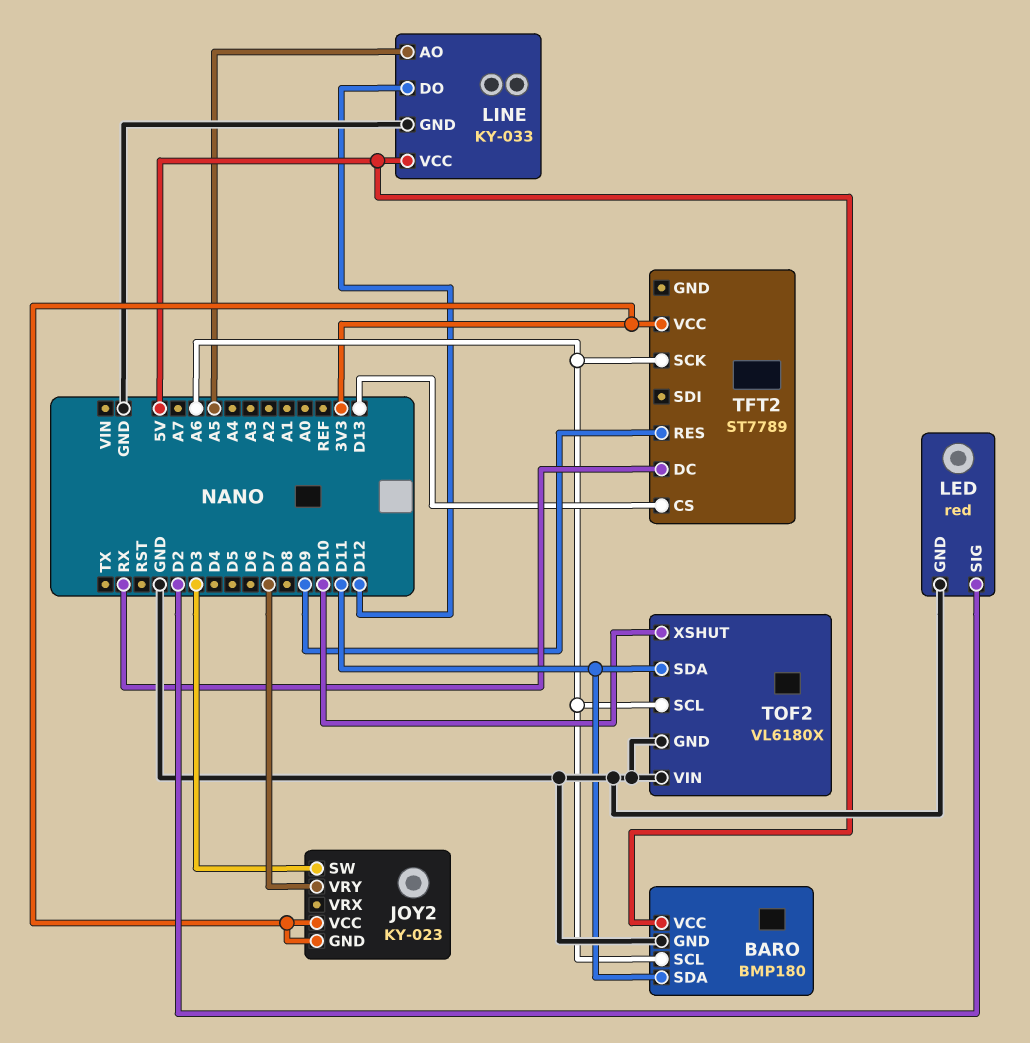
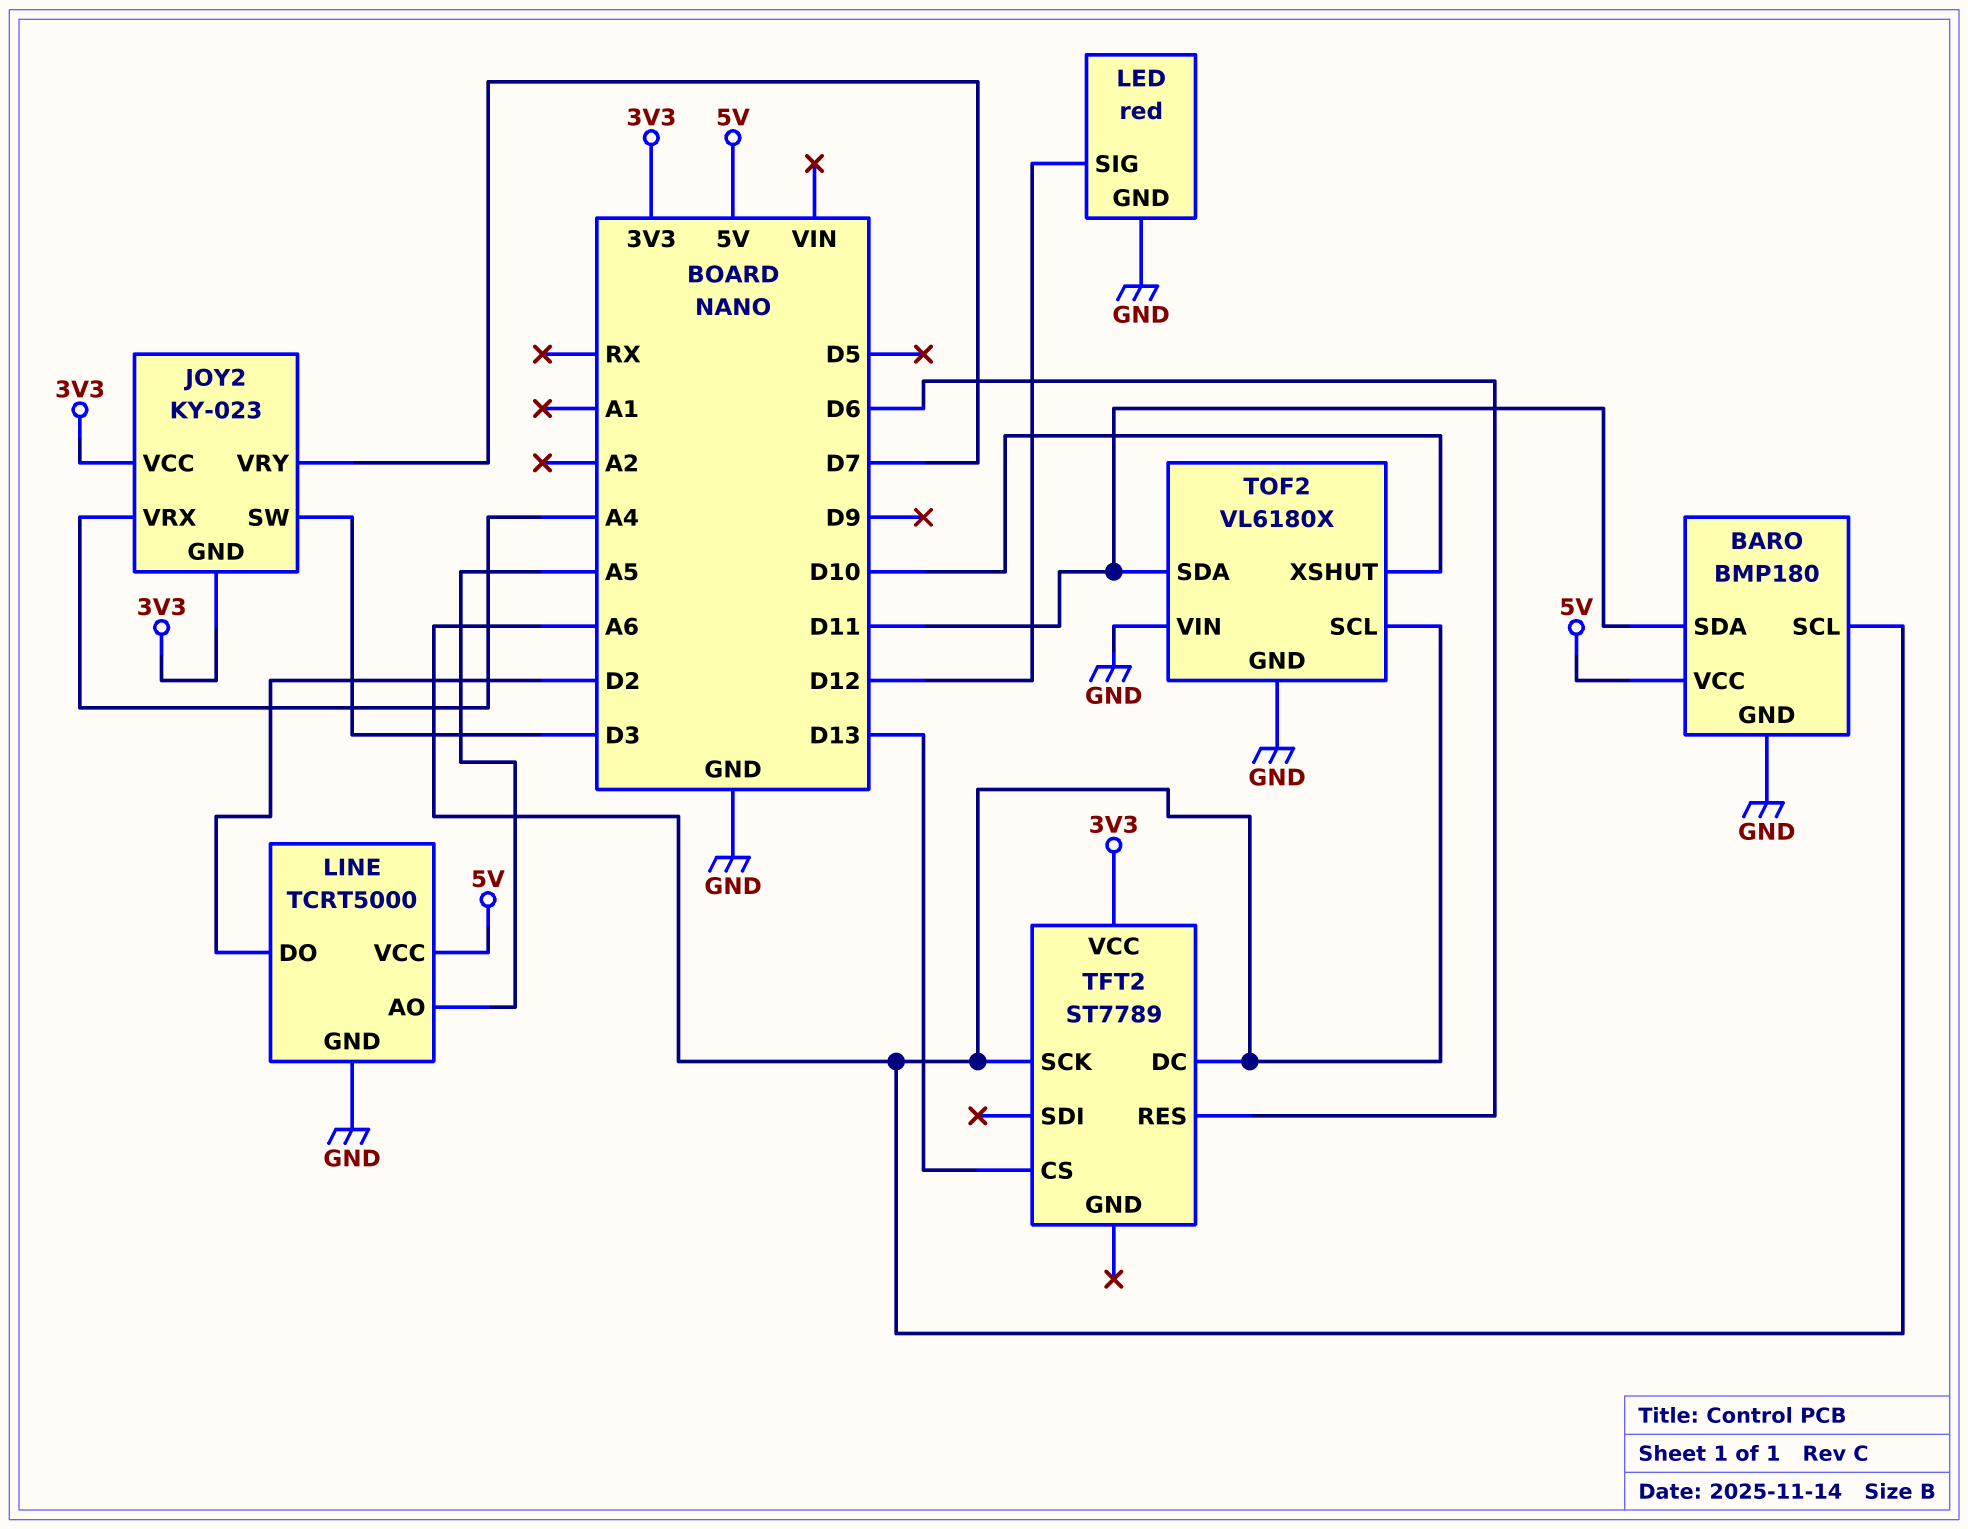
JOY2 pin VRX: none -> A4
LED pin SIG: D2 -> D12
LINE: KY-033 -> TCRT5000
LINE pin DO: D12 -> D2
TFT2 pin DC: RX -> A6
TFT2 pin RES: D9 -> D6

